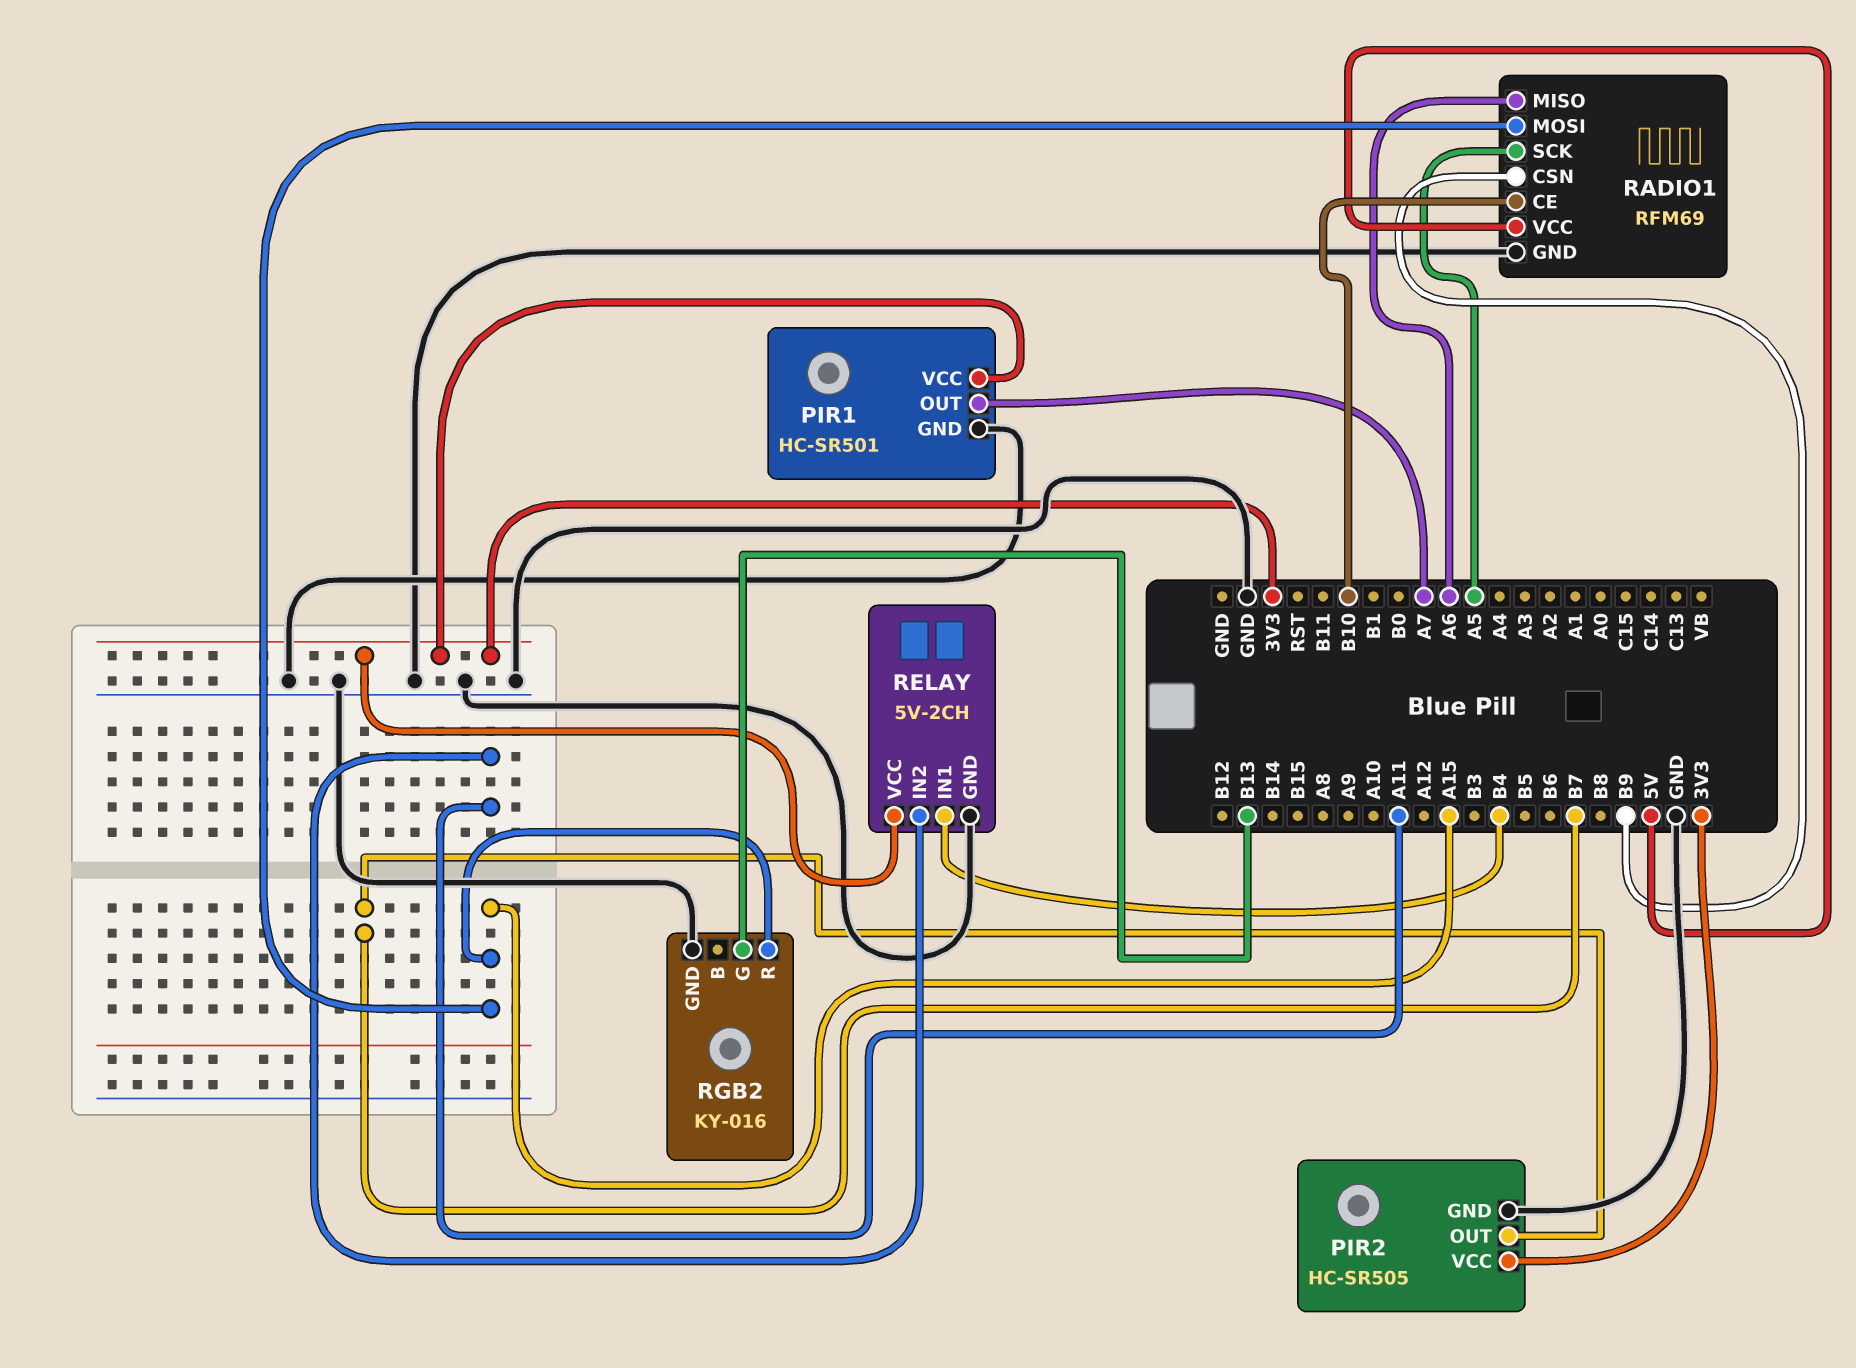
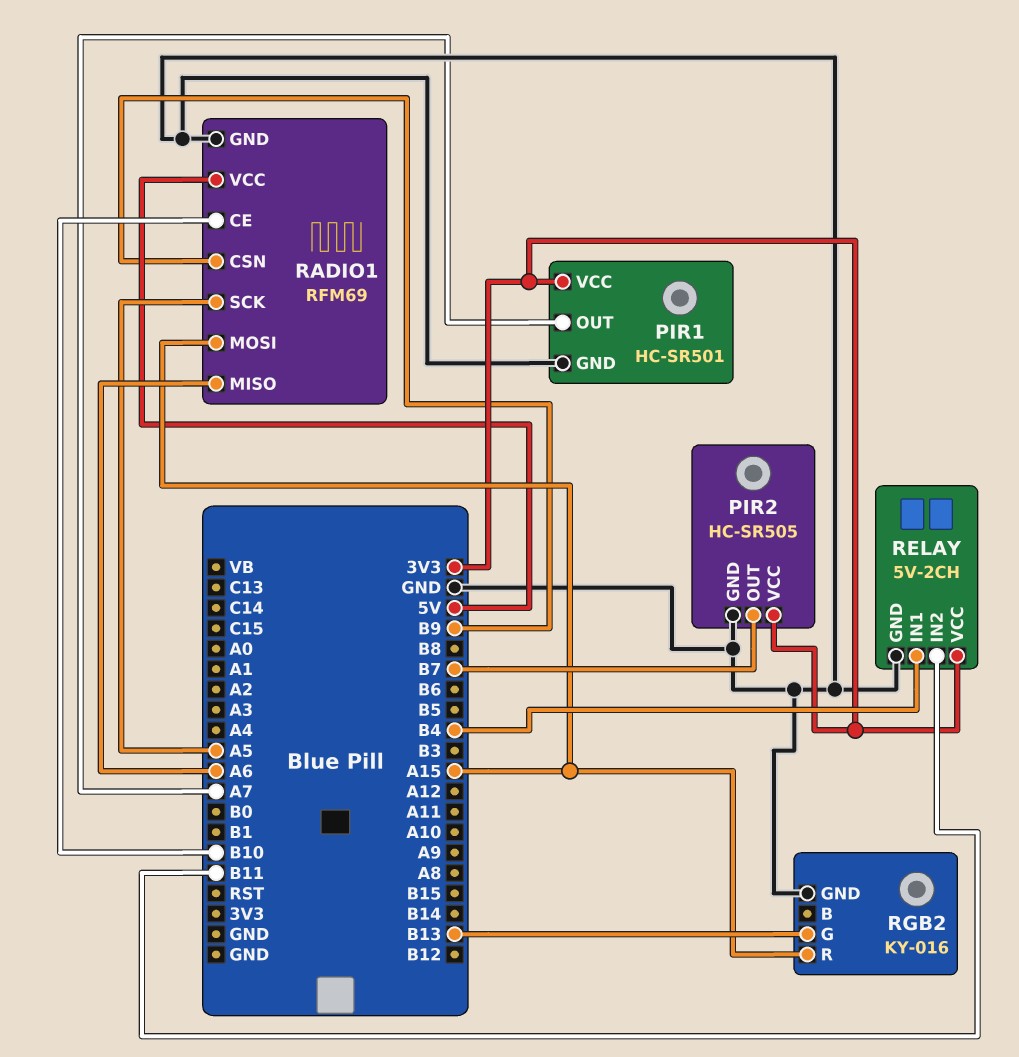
RELAY pin IN2: A11 -> B11

